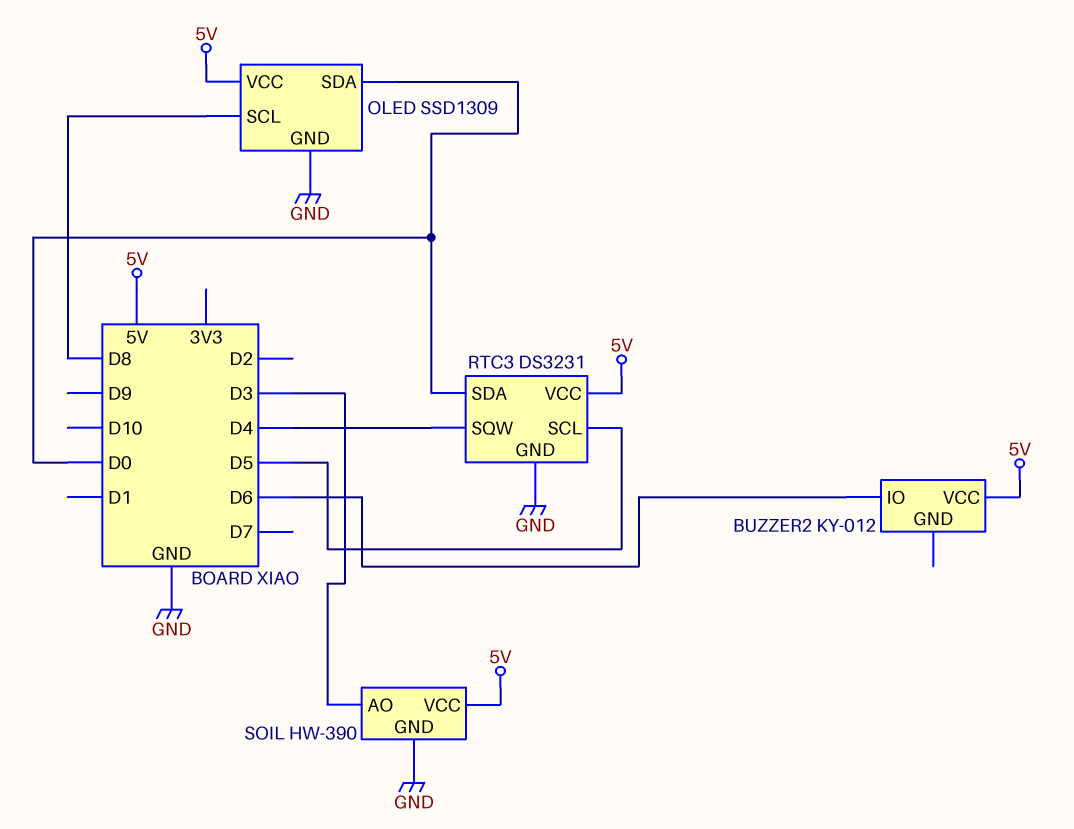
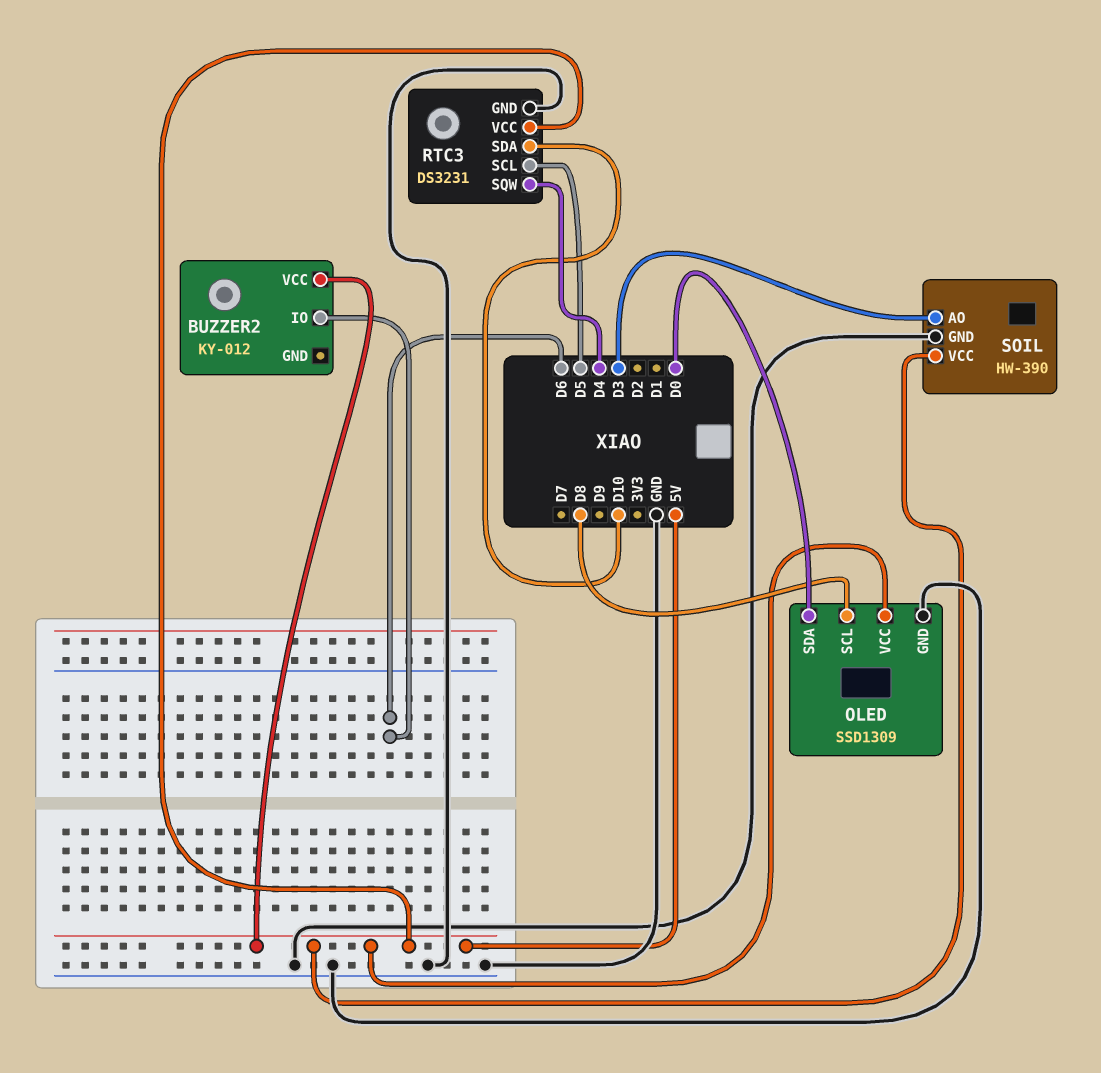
RTC3 pin SDA: D0 -> D10

